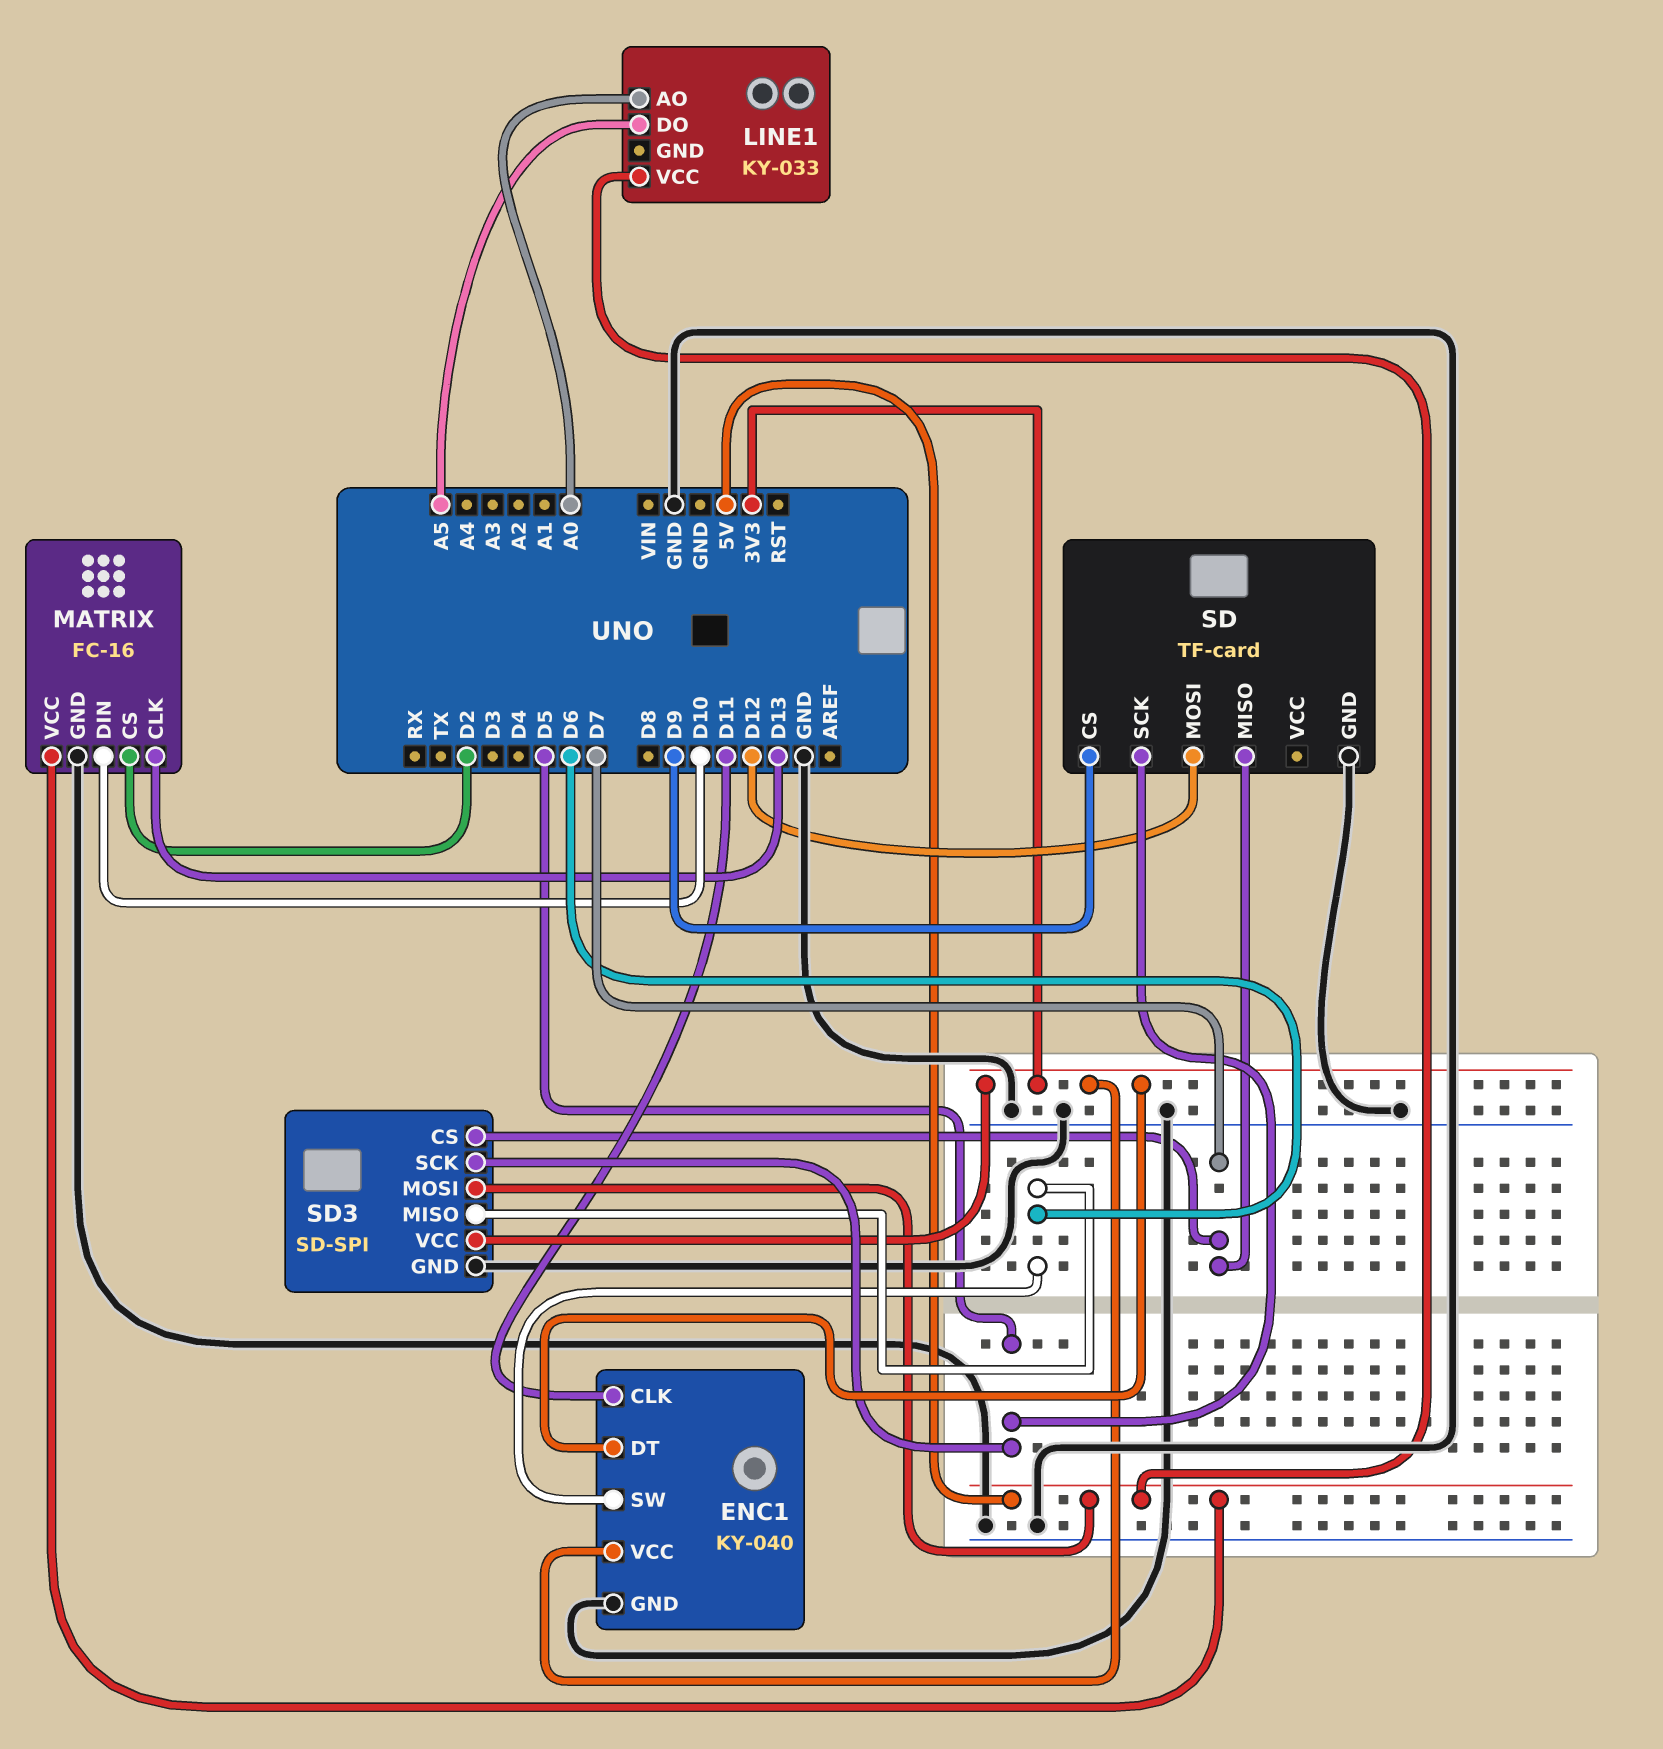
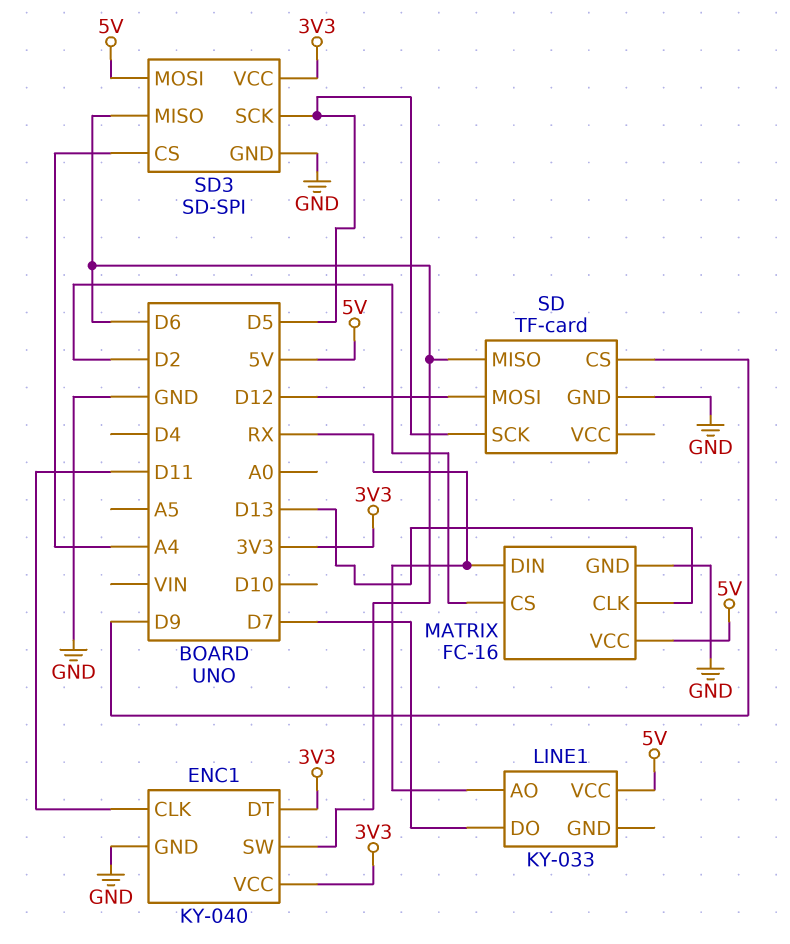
LINE1 pin AO: A0 -> RX
LINE1 pin DO: A5 -> D7
MATRIX pin DIN: D10 -> RX
SD pin MISO: D7 -> D6
SD3 pin CS: D7 -> A4

